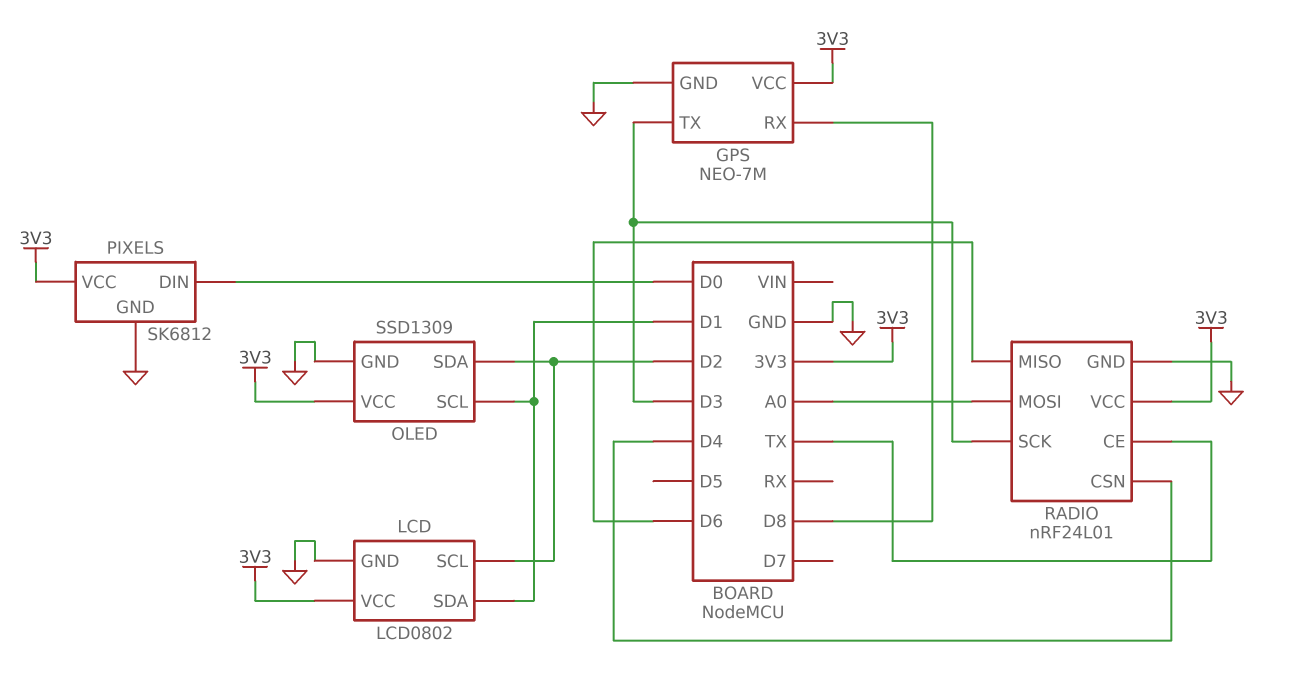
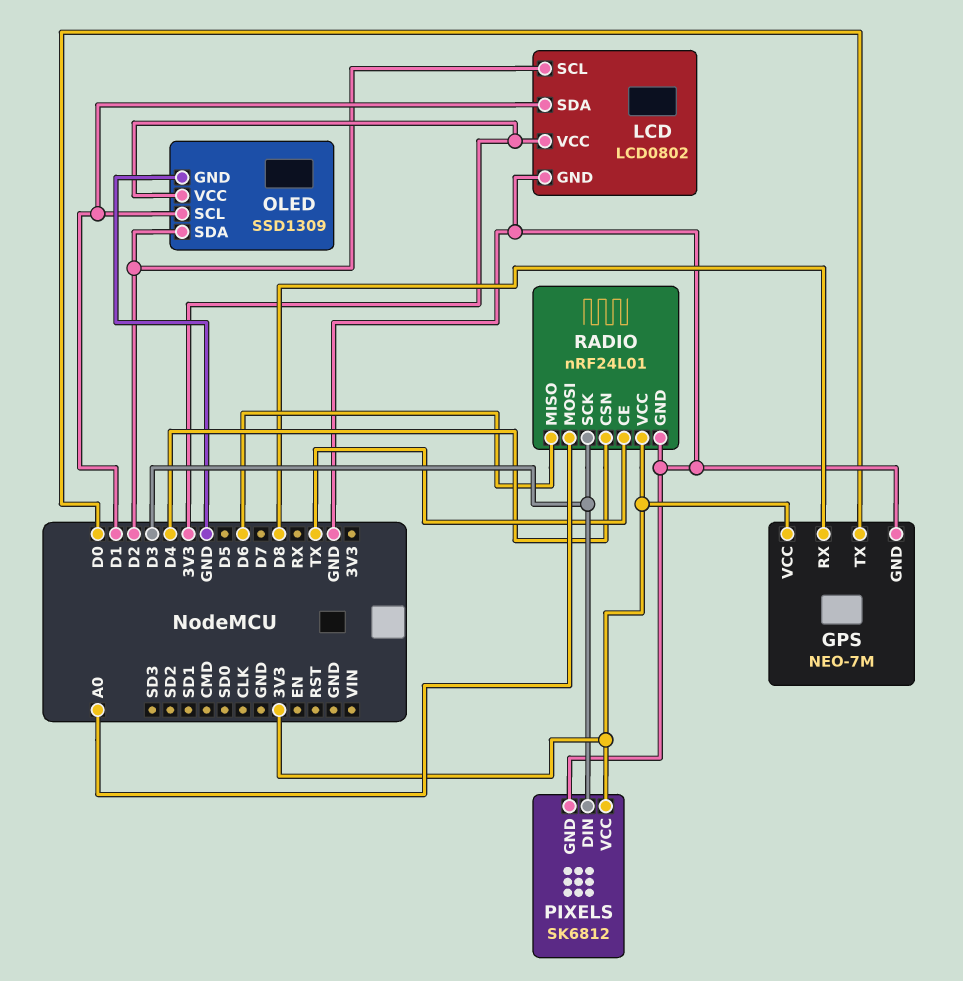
GPS pin TX: D3 -> D0
PIXELS pin DIN: D0 -> D3

